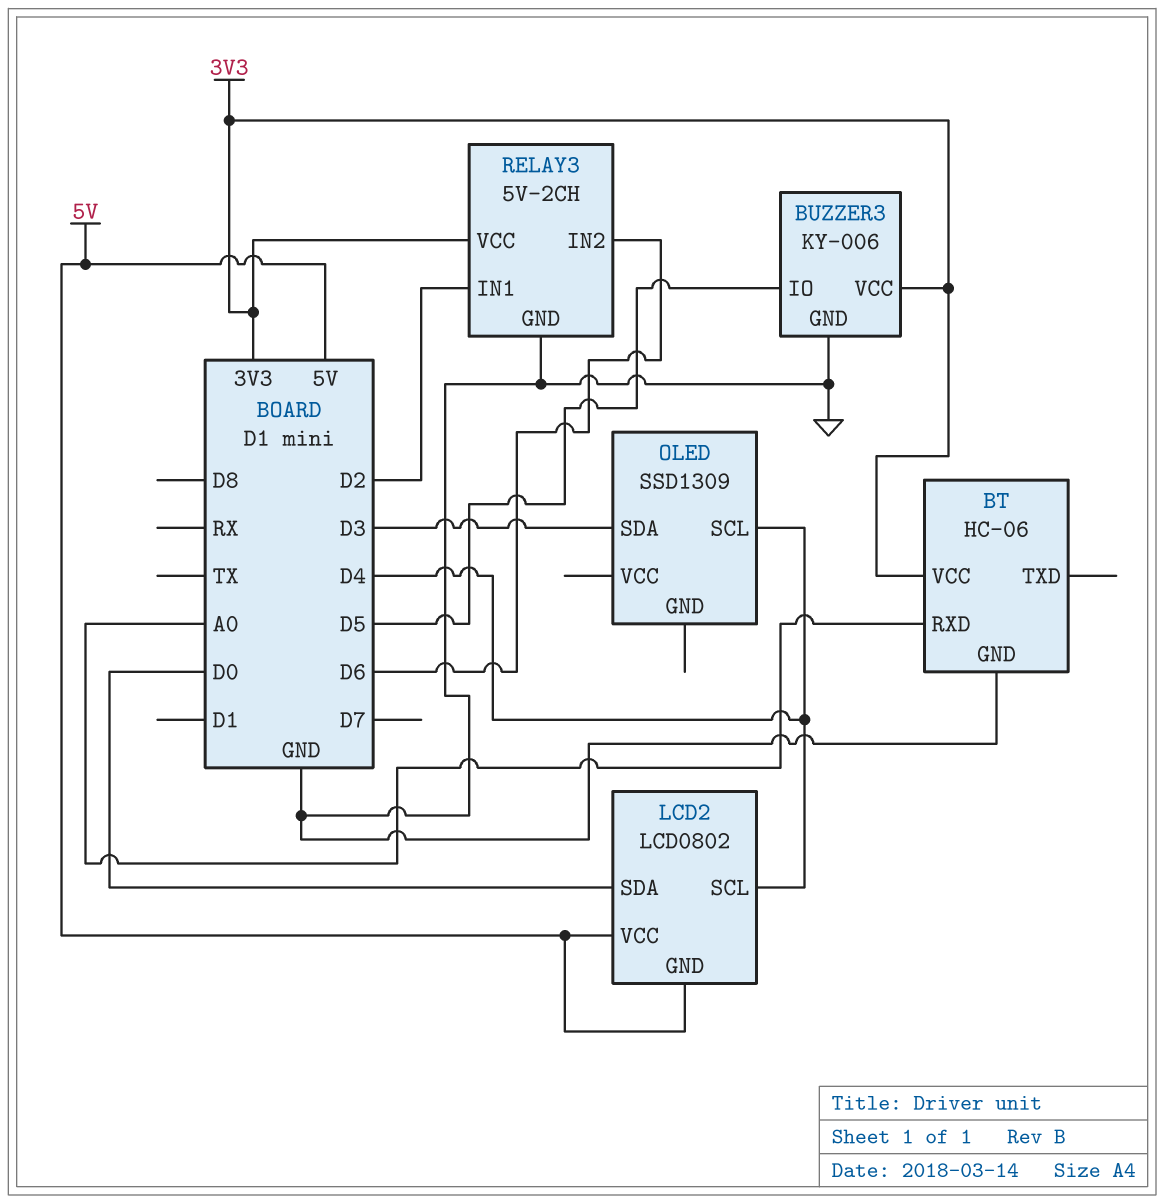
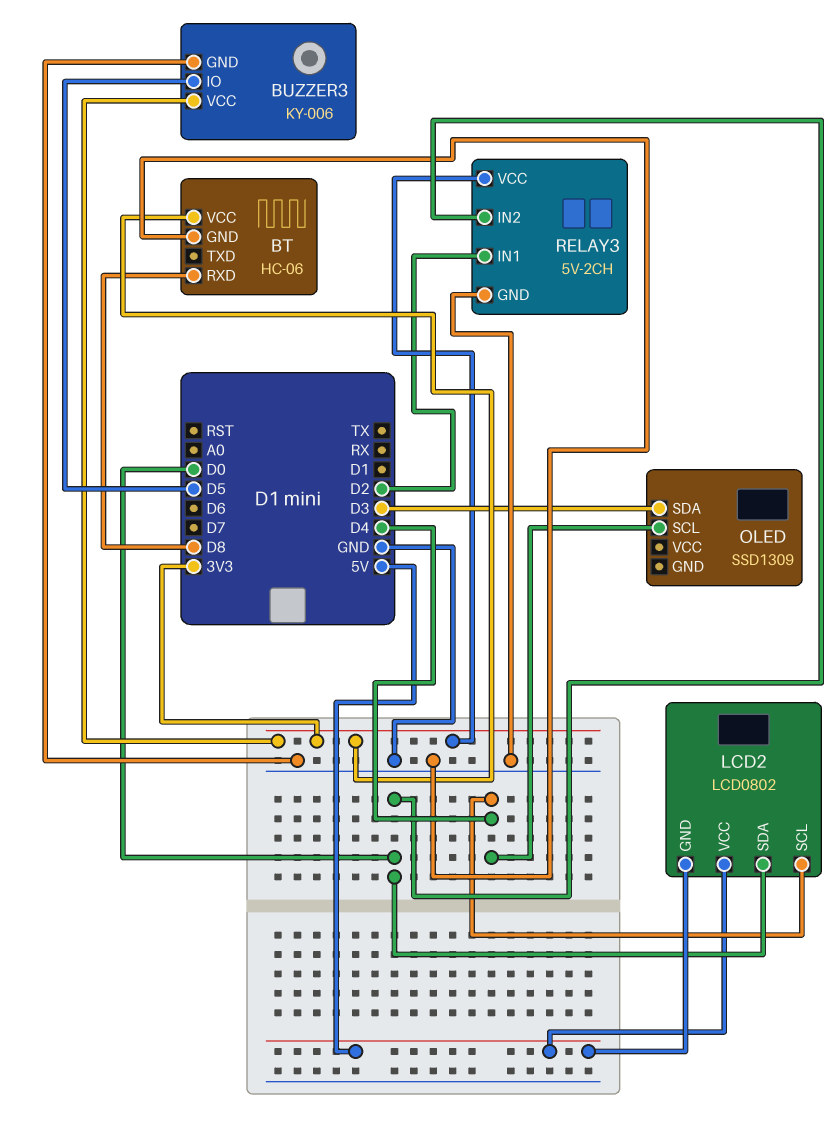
BT pin RXD: A0 -> D8
RELAY3 pin IN2: D6 -> D0

